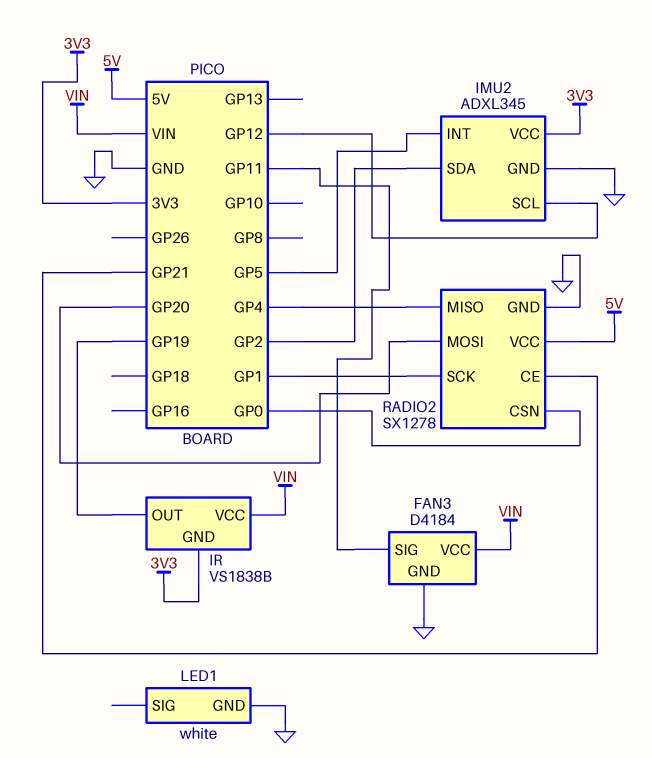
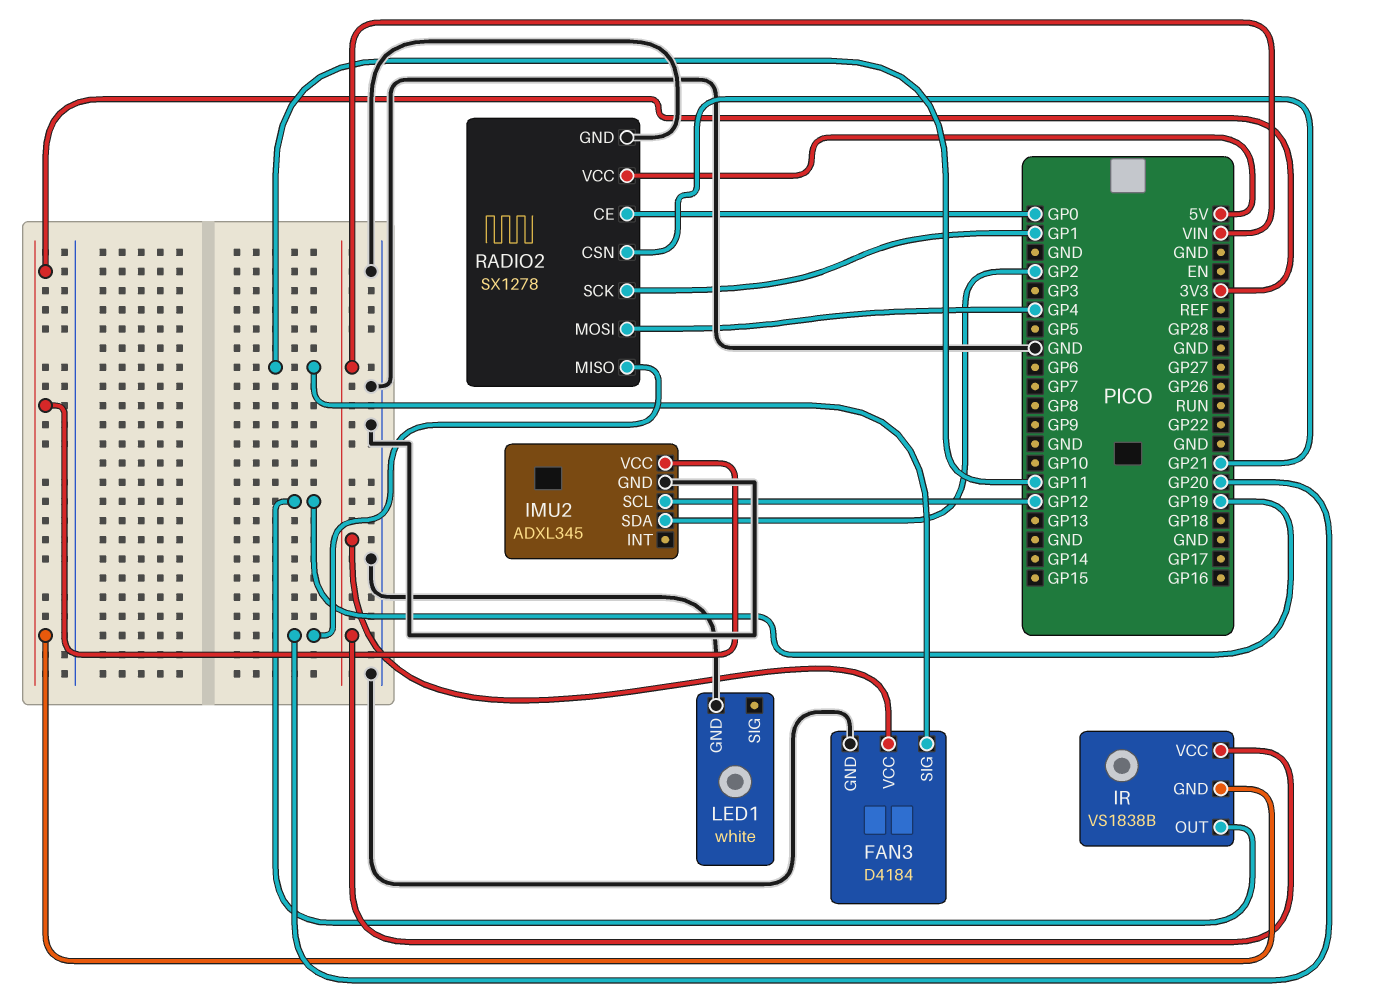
IMU2 pin INT: GP5 -> none
RADIO2 pin CE: GP21 -> GP0
RADIO2 pin CSN: GP0 -> GP21
RADIO2 pin MISO: GP4 -> GP20
RADIO2 pin MOSI: GP20 -> GP4

